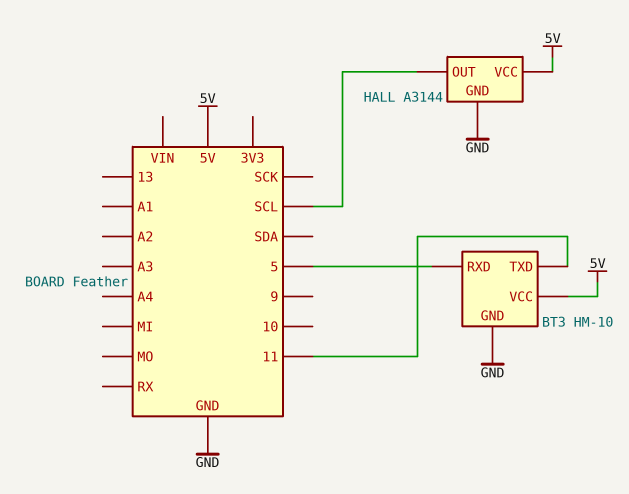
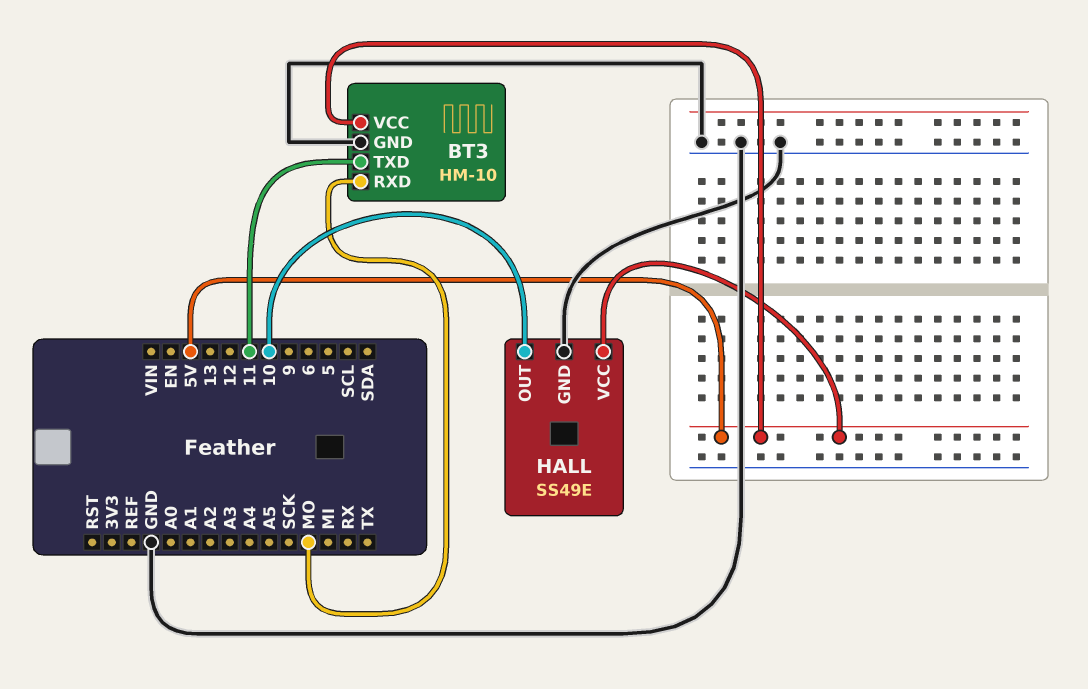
BT3 pin RXD: 5 -> MO
HALL: A3144 -> SS49E
HALL pin OUT: SCL -> 10

